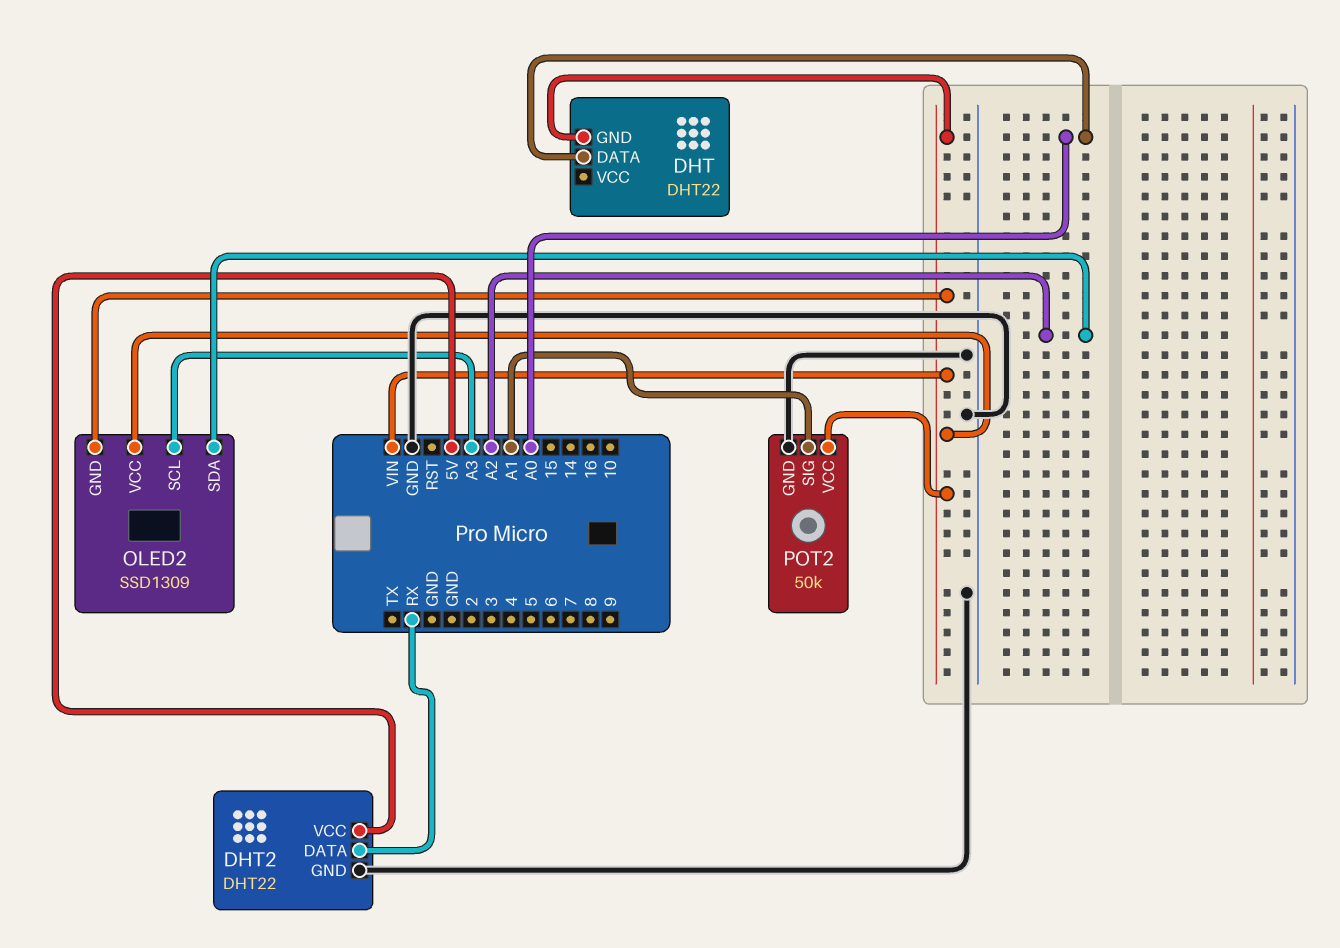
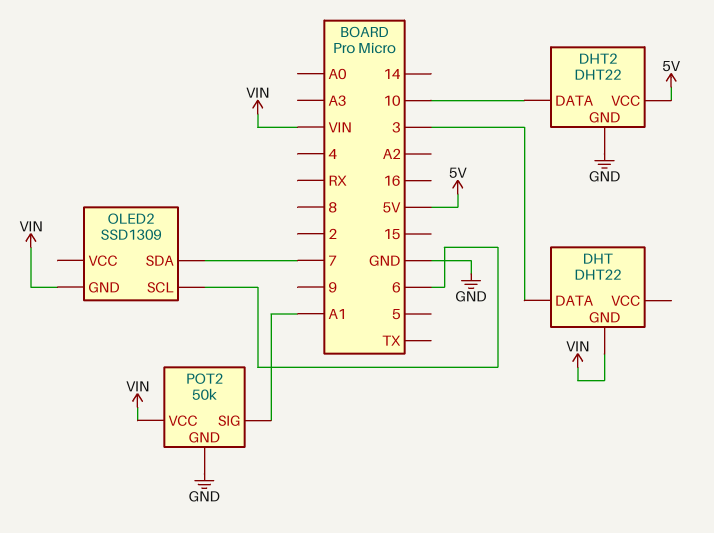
DHT pin DATA: A0 -> 3
DHT2 pin DATA: RX -> 10
OLED2 pin SCL: A3 -> 6
OLED2 pin SDA: A2 -> 7
OLED2 pin VCC: VIN -> none

